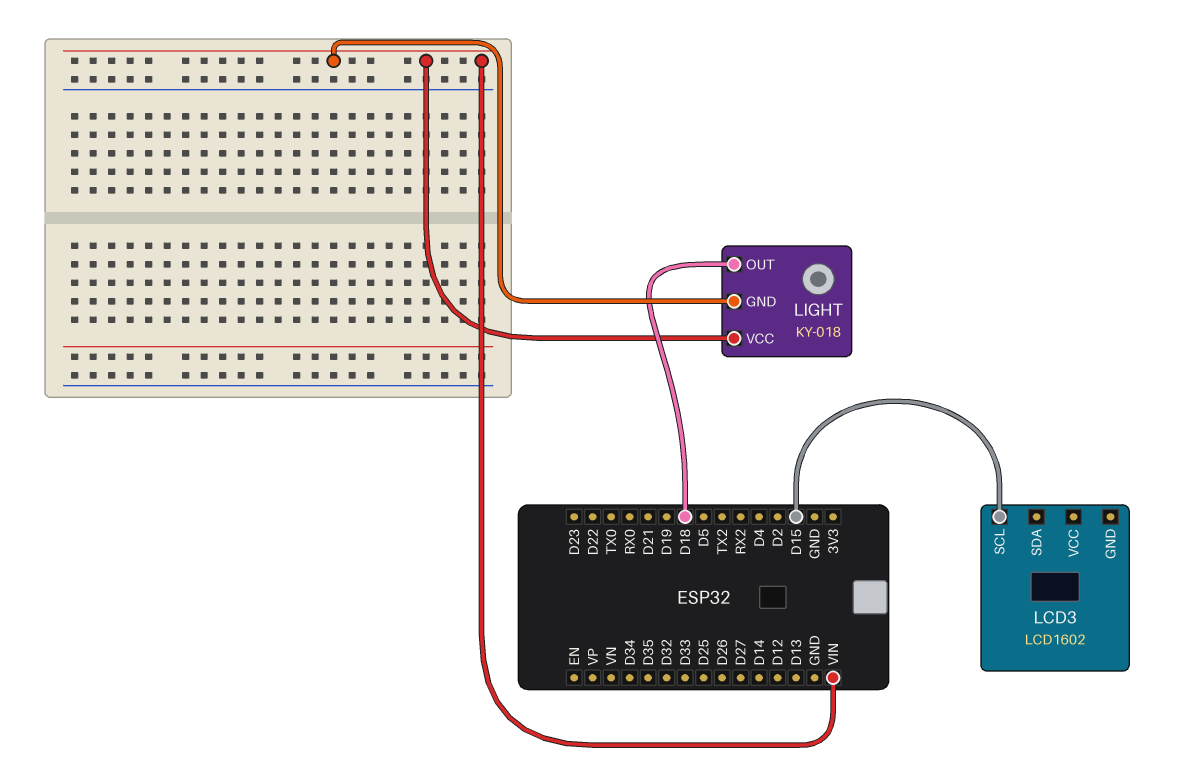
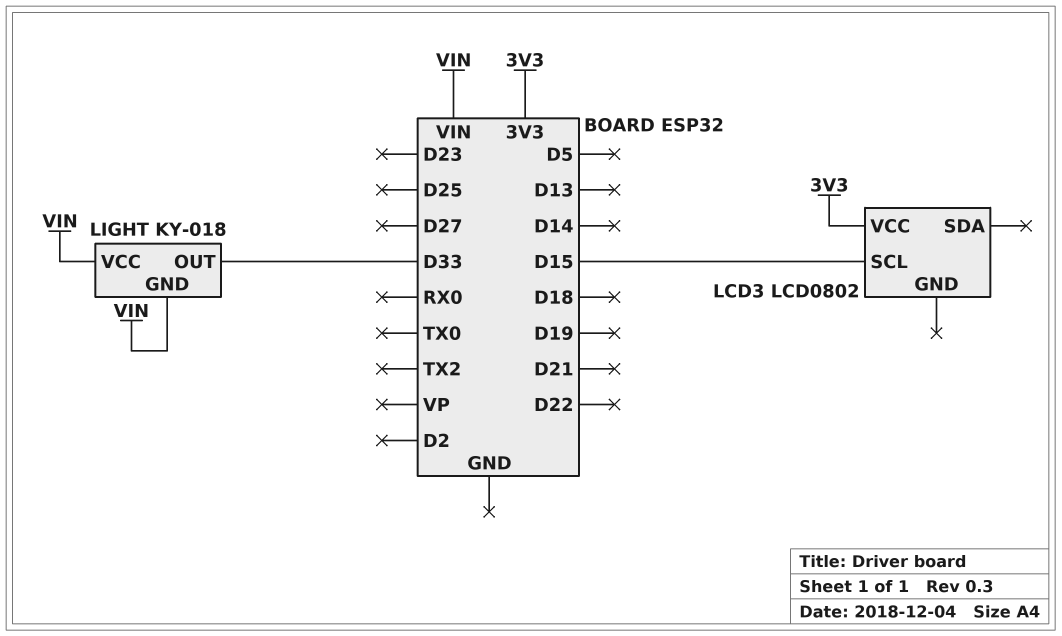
LCD3: LCD1602 -> LCD0802
LCD3 pin VCC: none -> 3V3
LIGHT pin OUT: D18 -> D33

